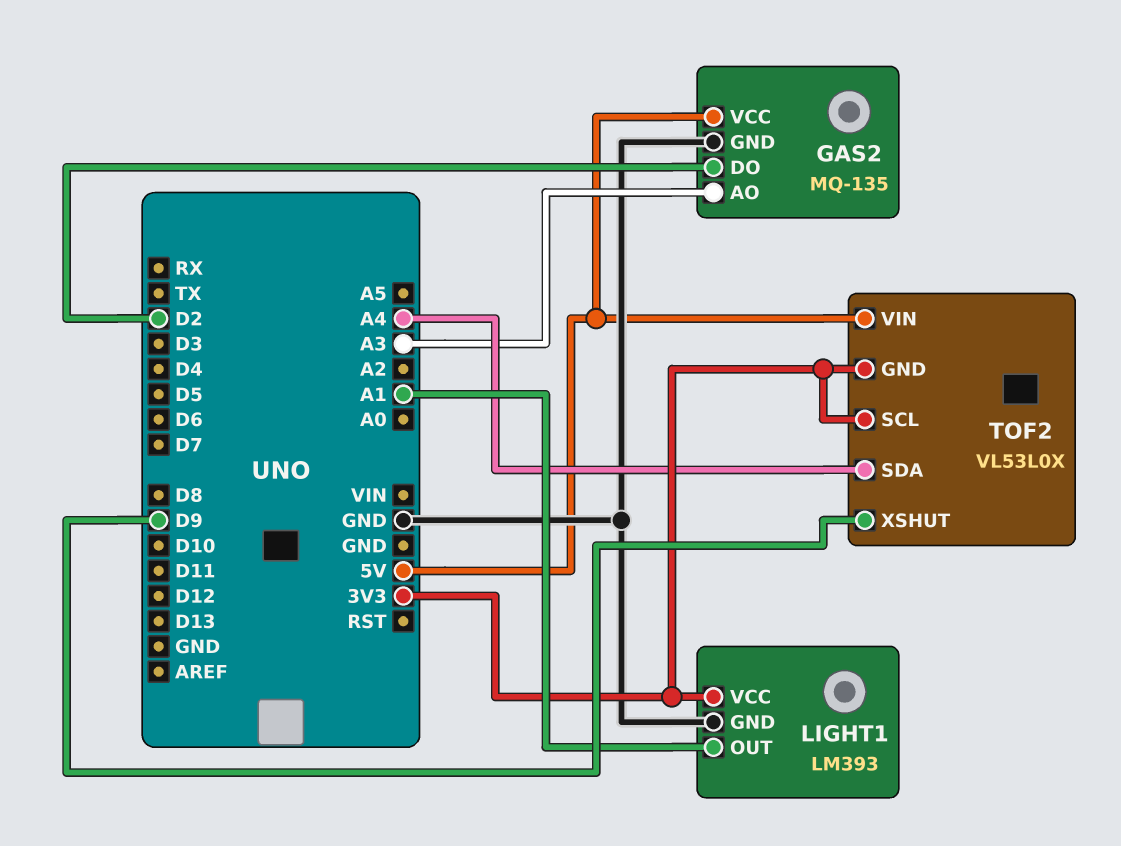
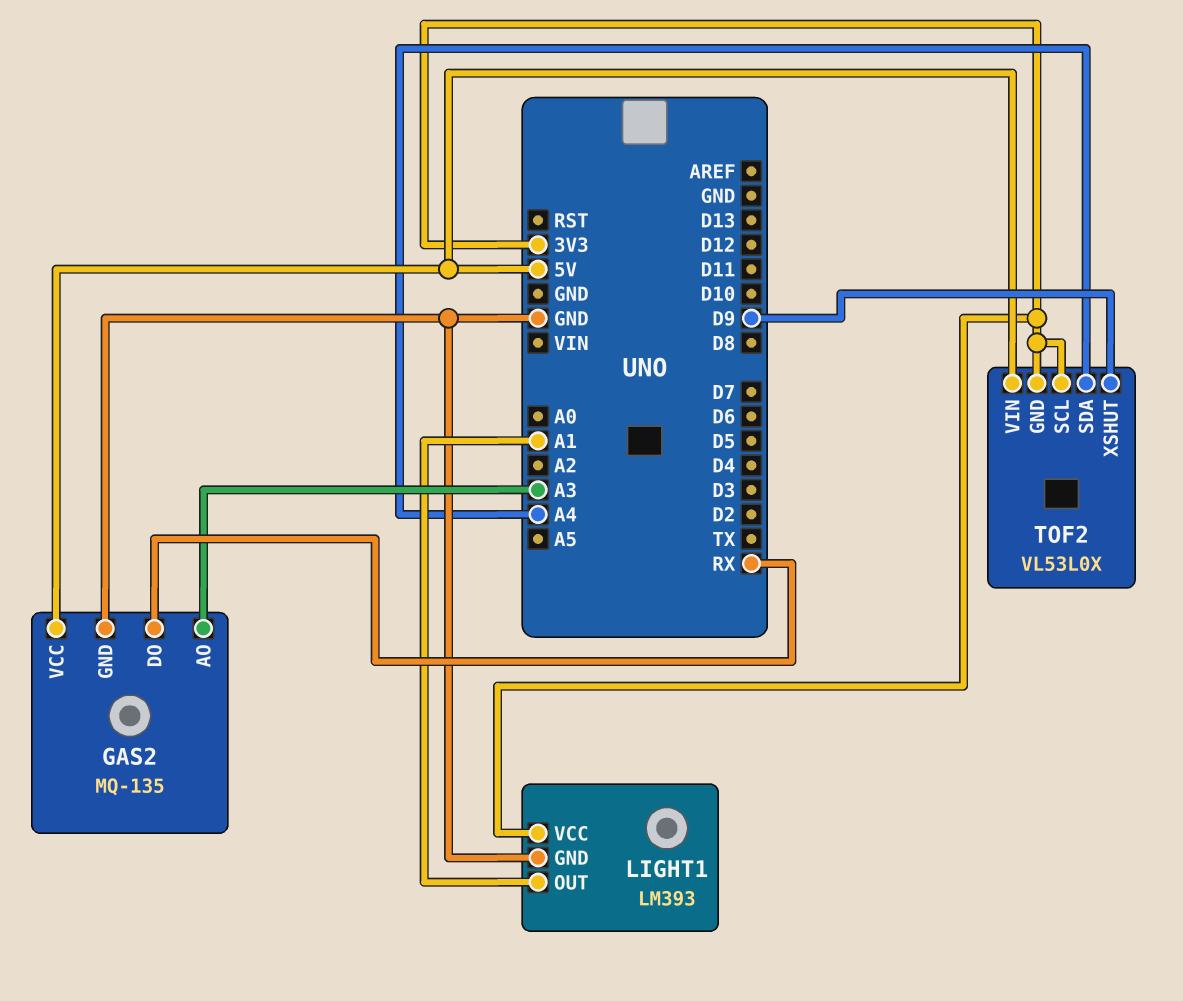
GAS2 pin DO: D2 -> RX

